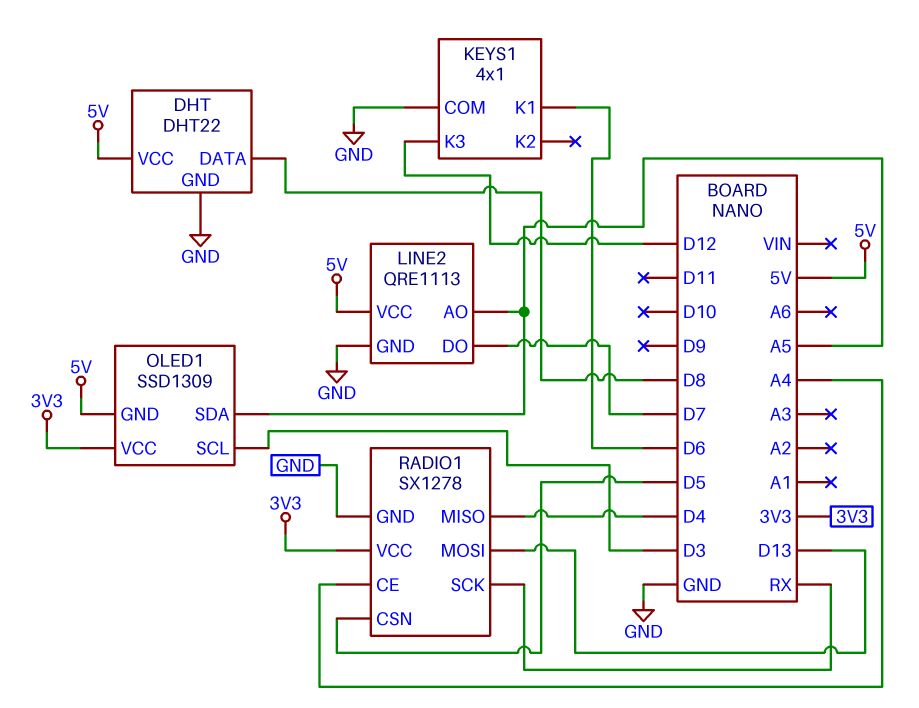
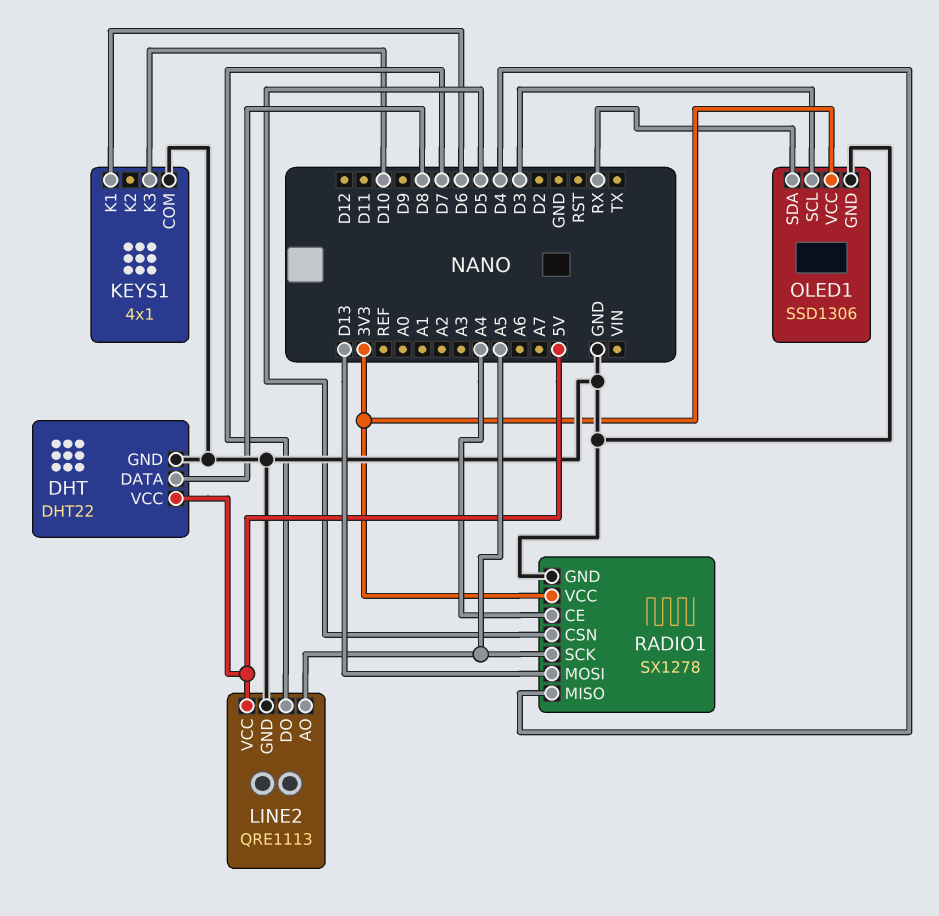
KEYS1 pin K3: D12 -> D10
OLED1: SSD1309 -> SSD1306
OLED1 pin GND: 5V -> GND
OLED1 pin SDA: A5 -> RX
RADIO1 pin SCK: RX -> A5

